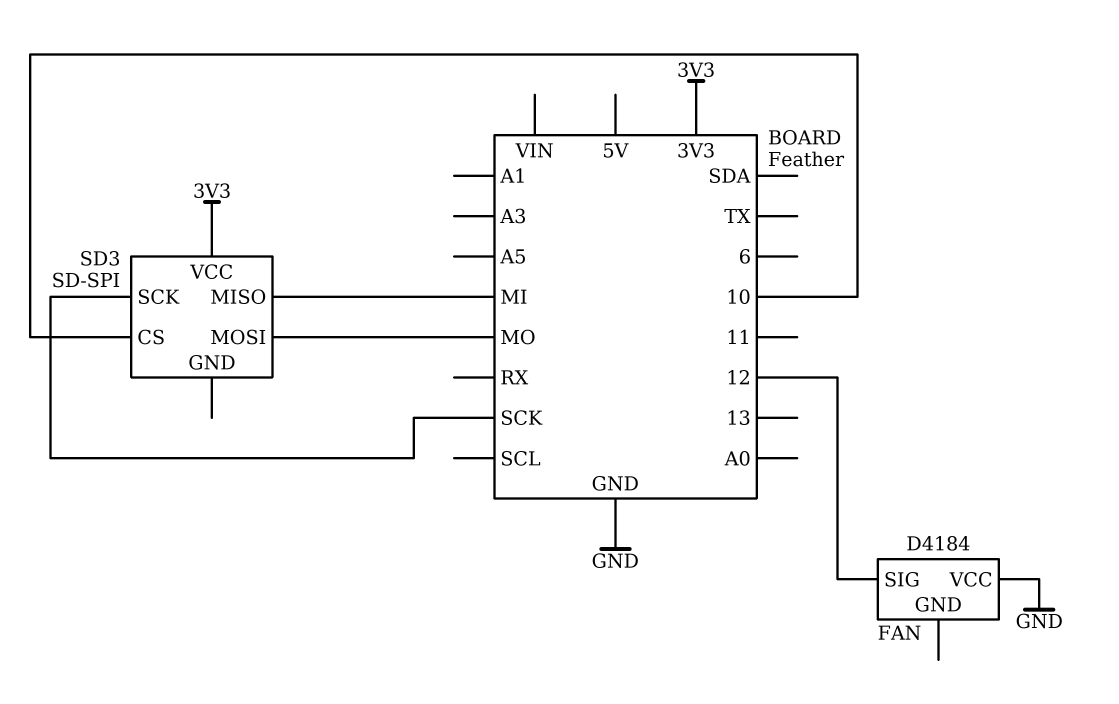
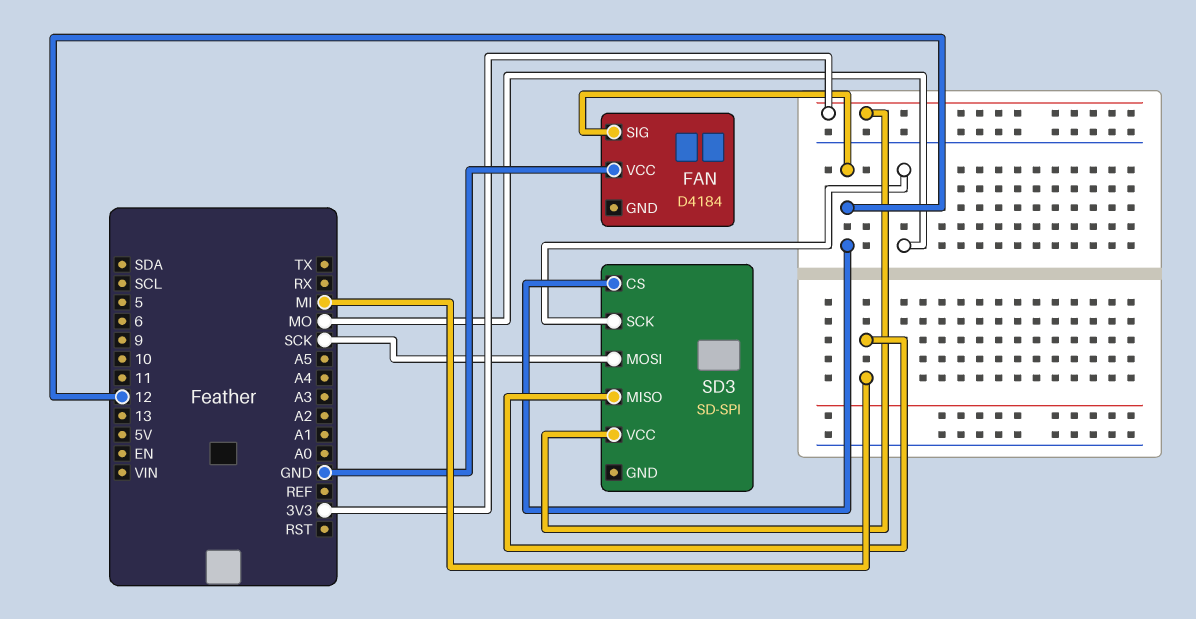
SD3 pin CS: 10 -> 12
SD3 pin MOSI: MO -> SCK
SD3 pin SCK: SCK -> MO

